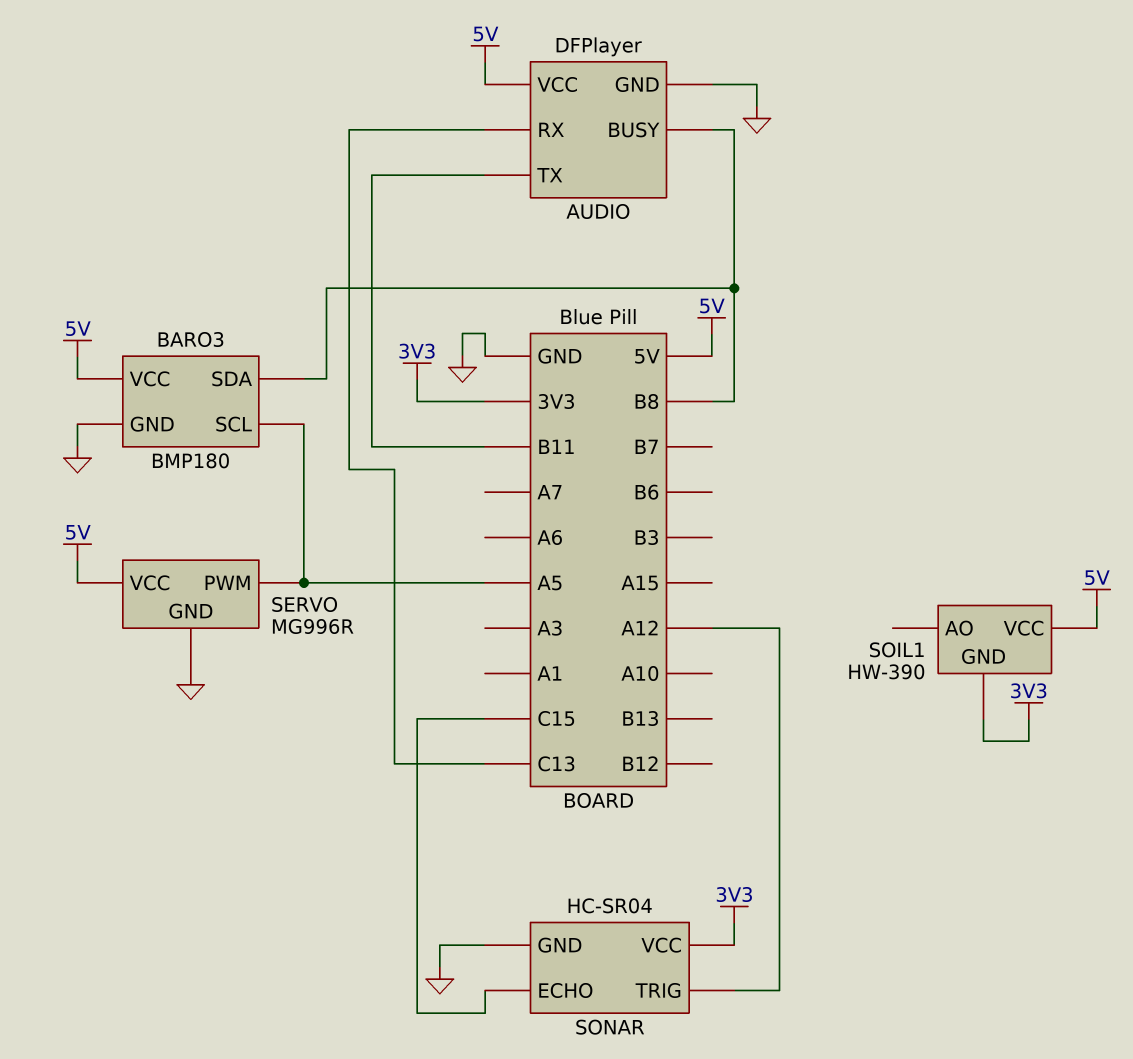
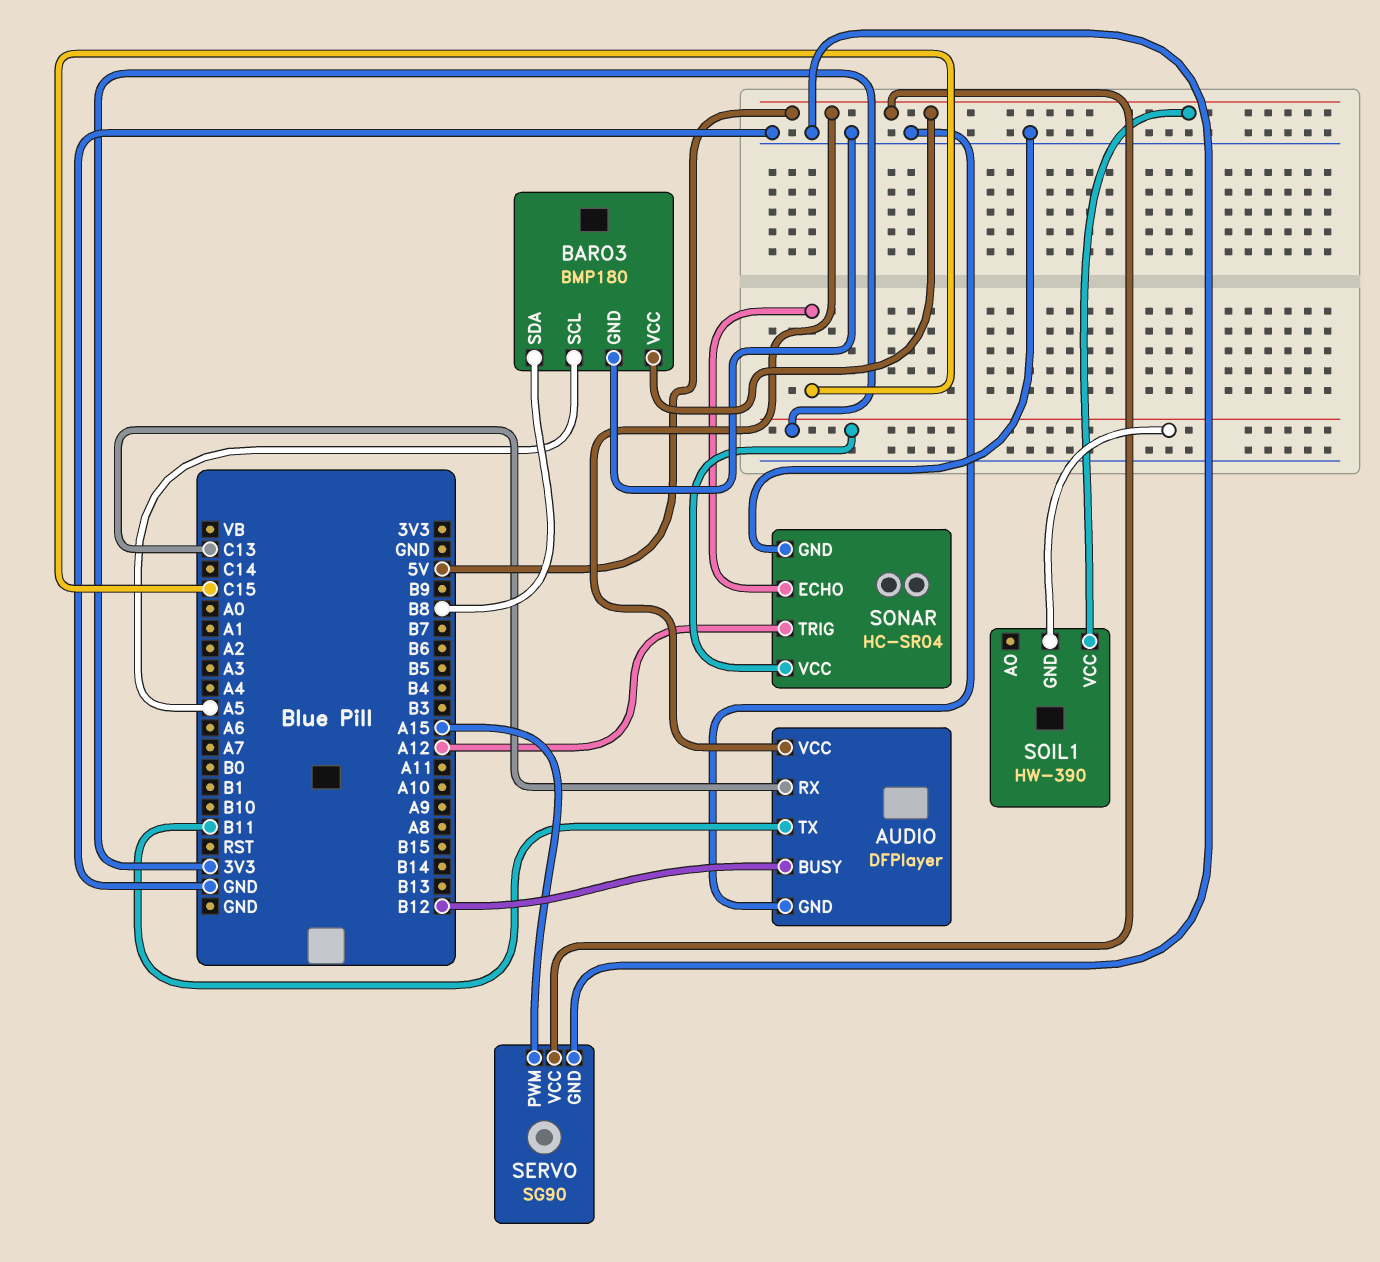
AUDIO pin BUSY: B8 -> B12
SERVO: MG996R -> SG90
SERVO pin PWM: A5 -> A15

